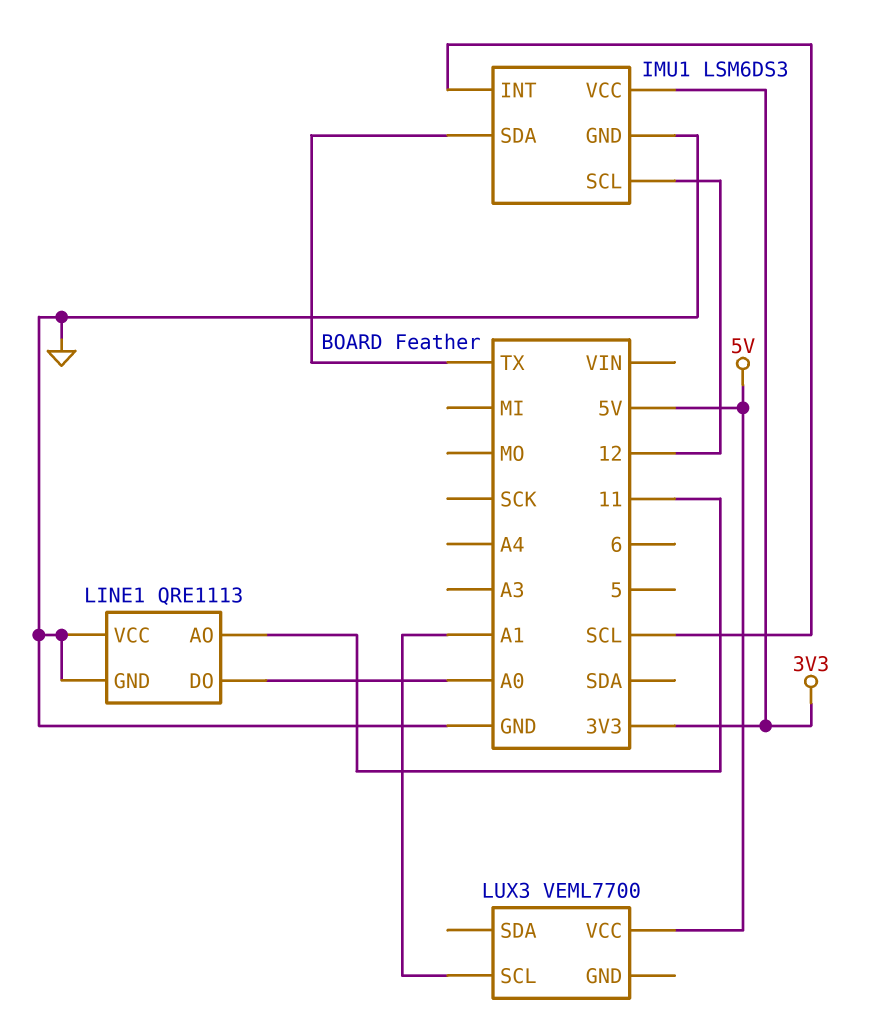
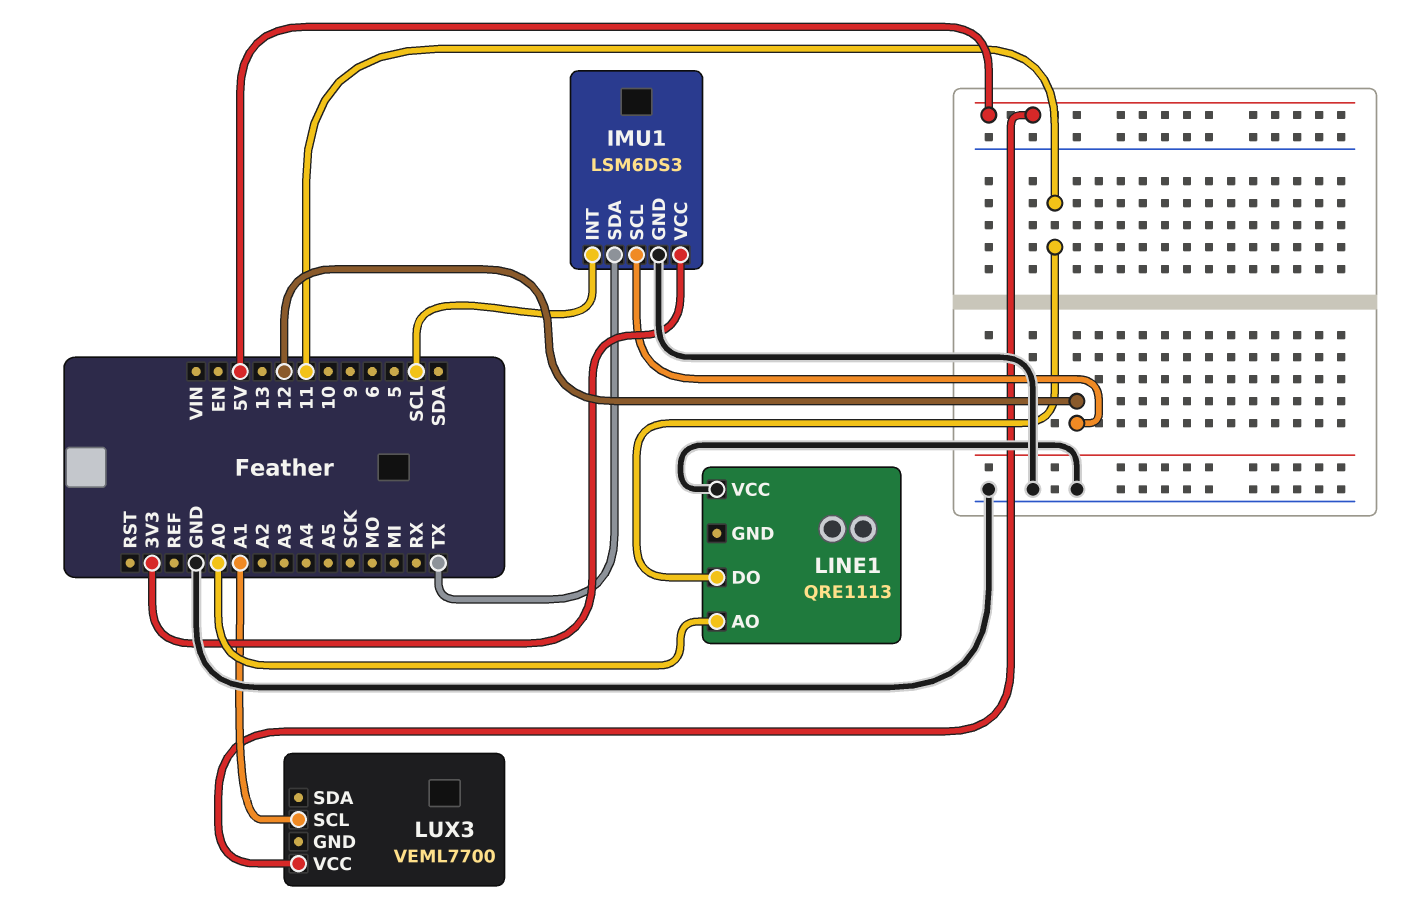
LINE1 pin AO: 11 -> A0
LINE1 pin DO: A0 -> 11
LINE1 pin GND: GND -> none

